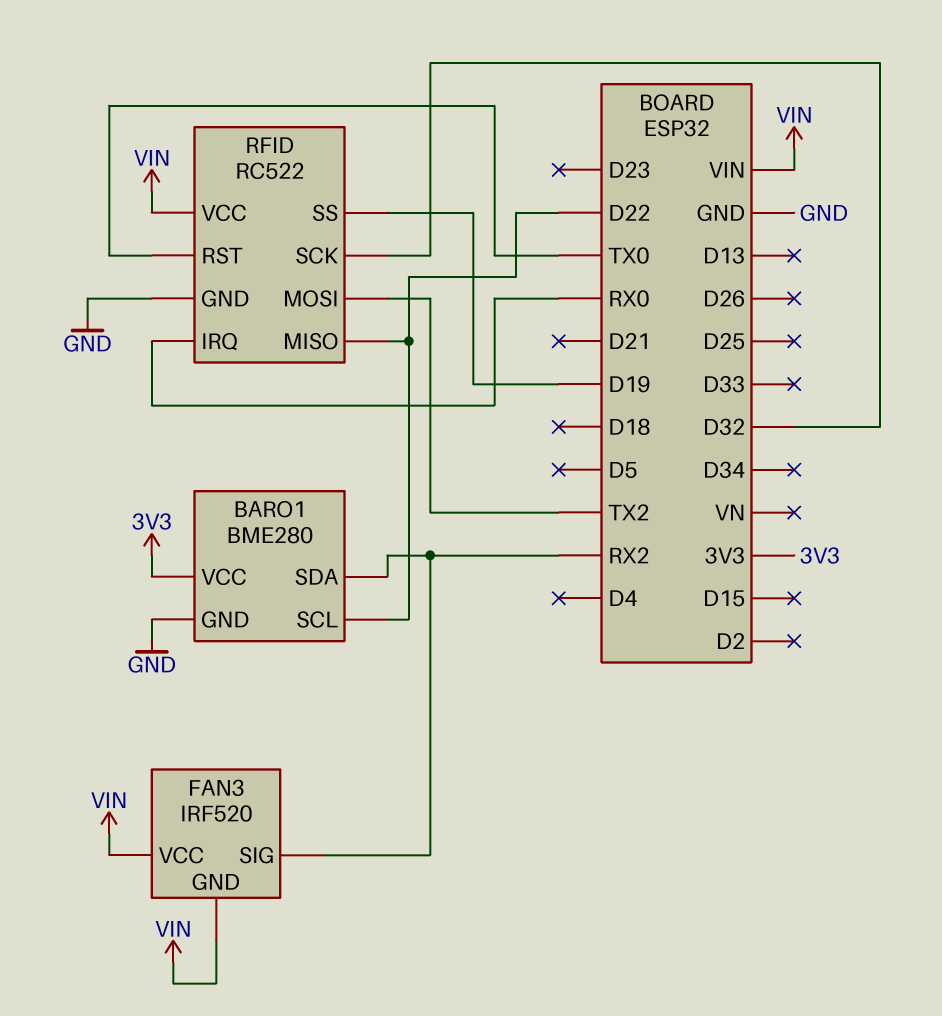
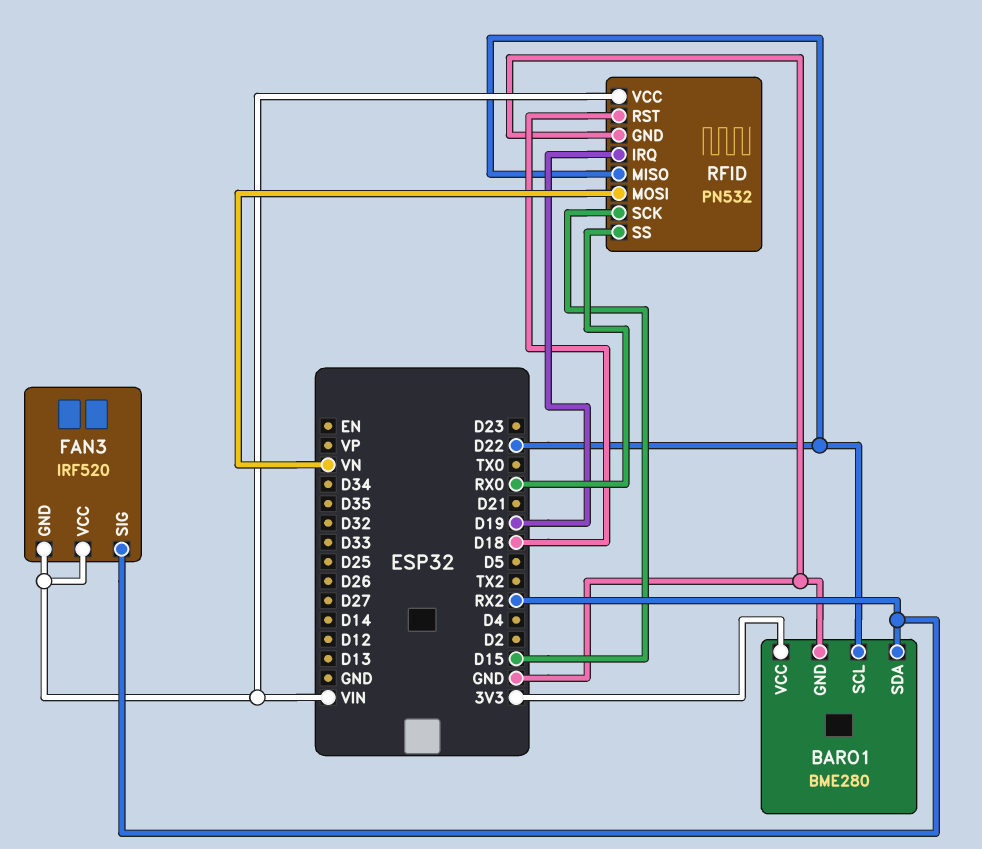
RFID: RC522 -> PN532
RFID pin IRQ: RX0 -> D19
RFID pin MOSI: TX2 -> VN
RFID pin RST: TX0 -> D18
RFID pin SCK: D32 -> D15
RFID pin SS: D19 -> RX0

